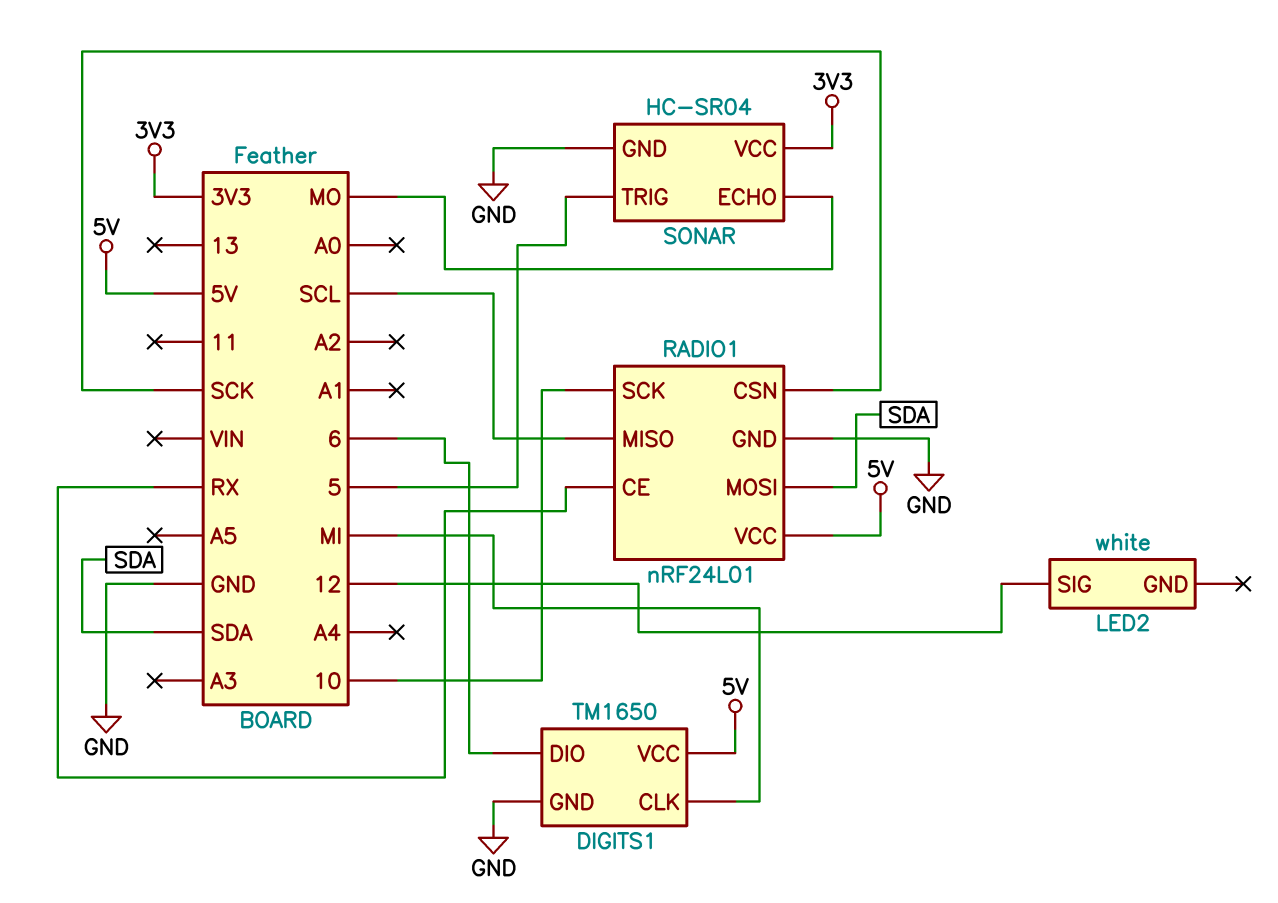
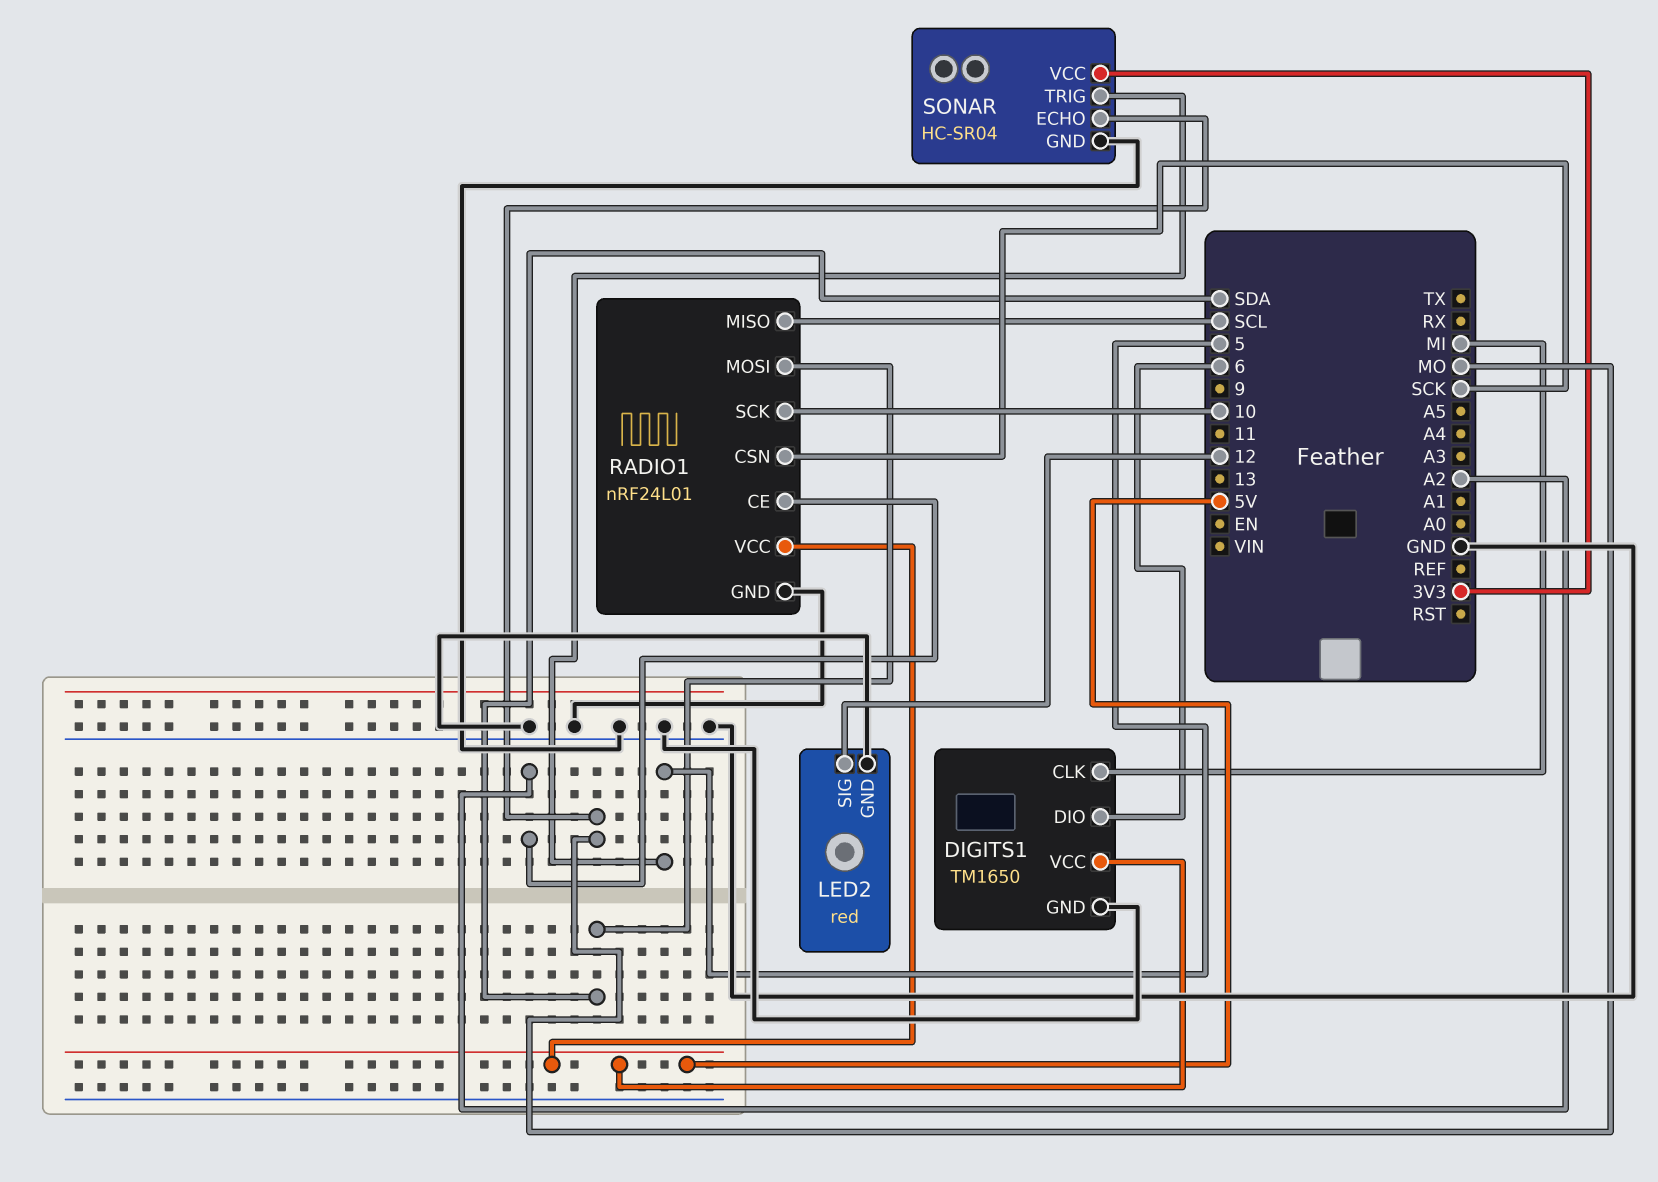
LED2: white -> red
LED2 pin GND: none -> GND
RADIO1 pin CE: RX -> A2

